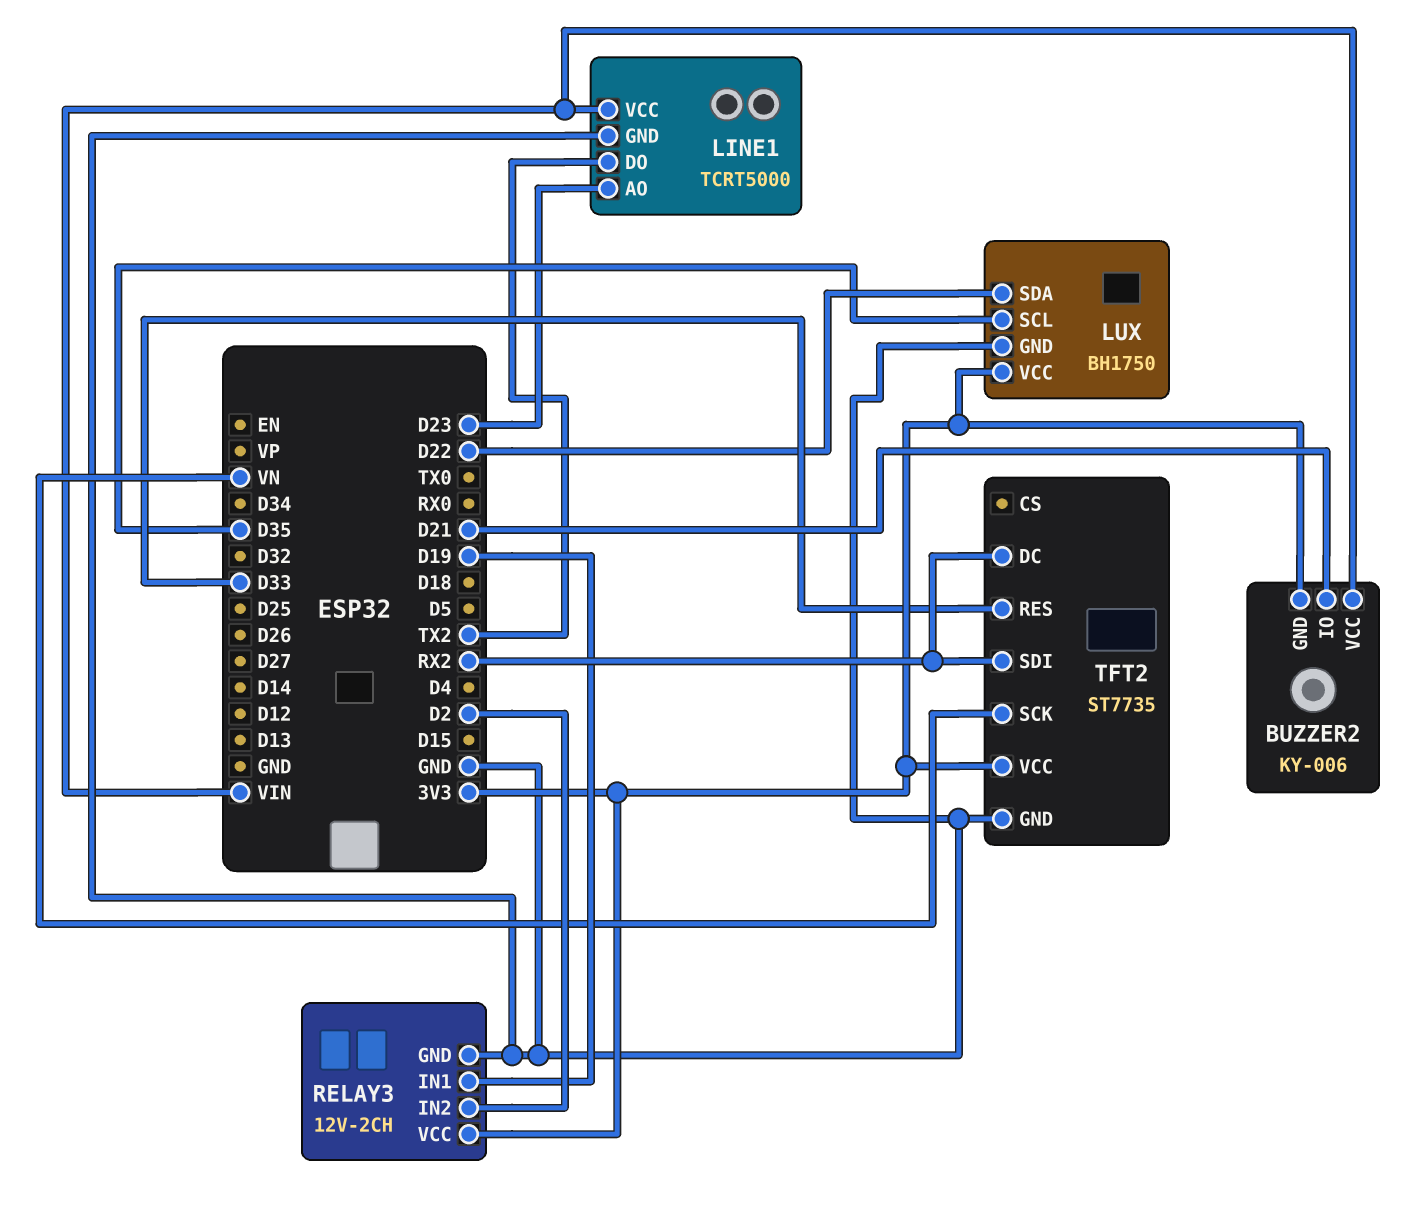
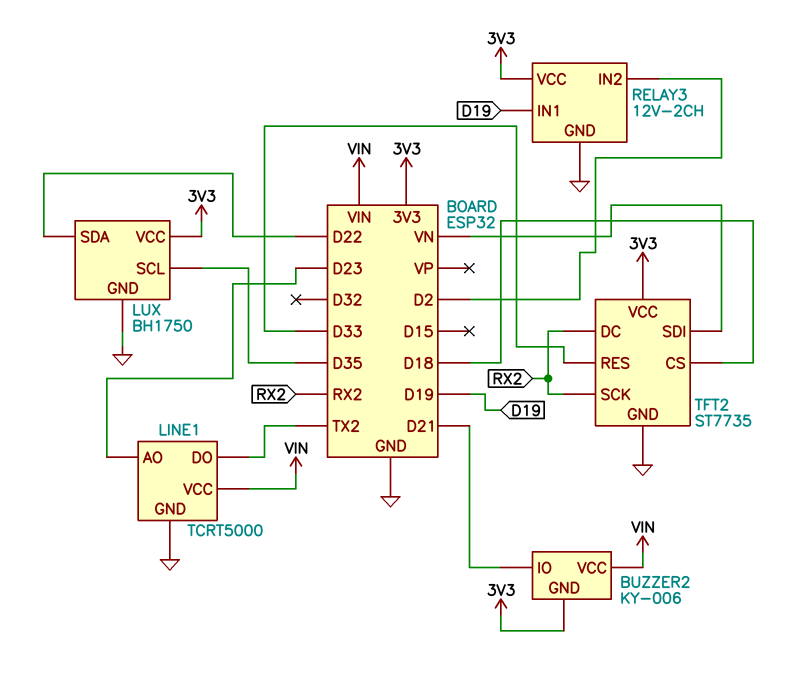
TFT2 pin CS: none -> D18
TFT2 pin SCK: VN -> RX2
TFT2 pin SDI: RX2 -> VN

